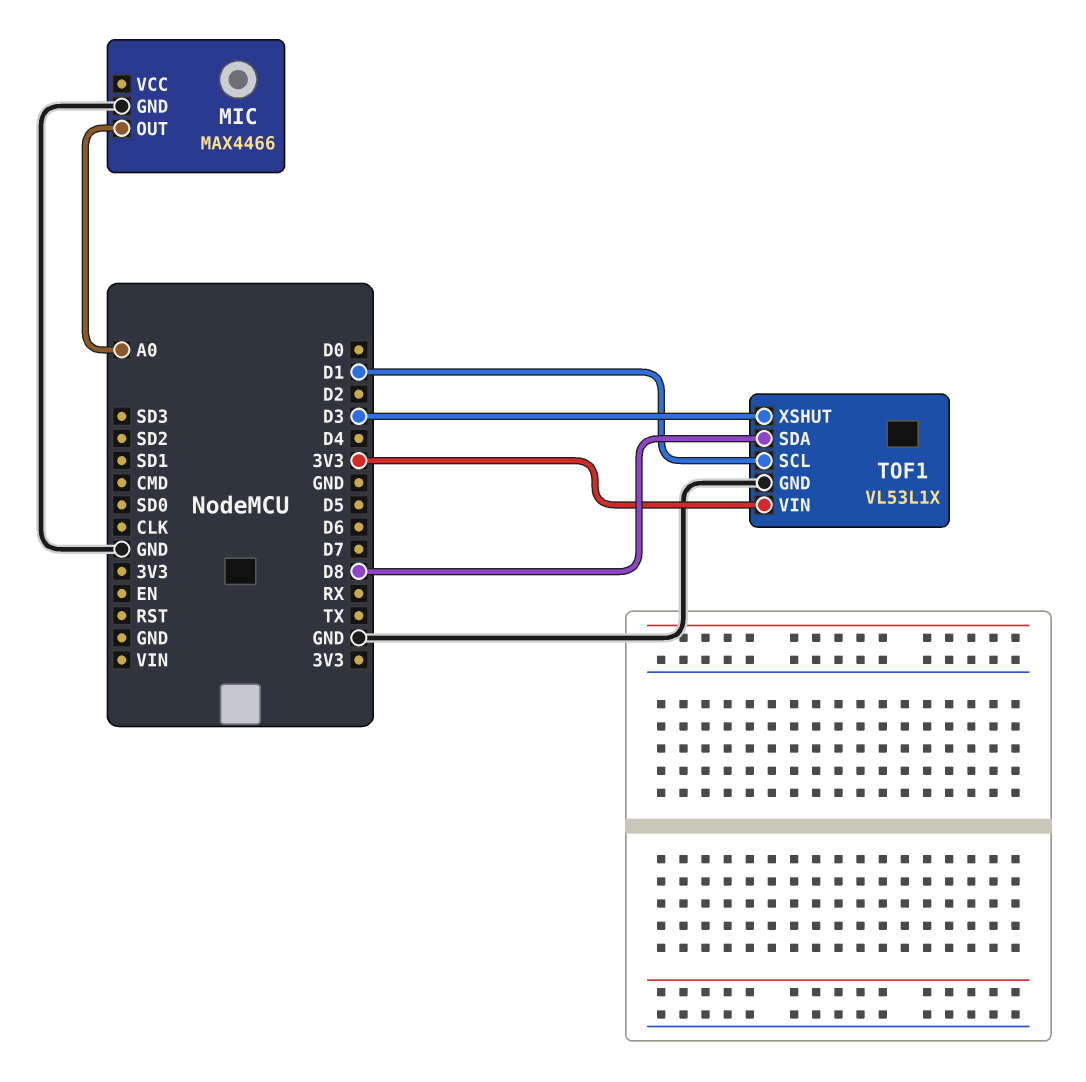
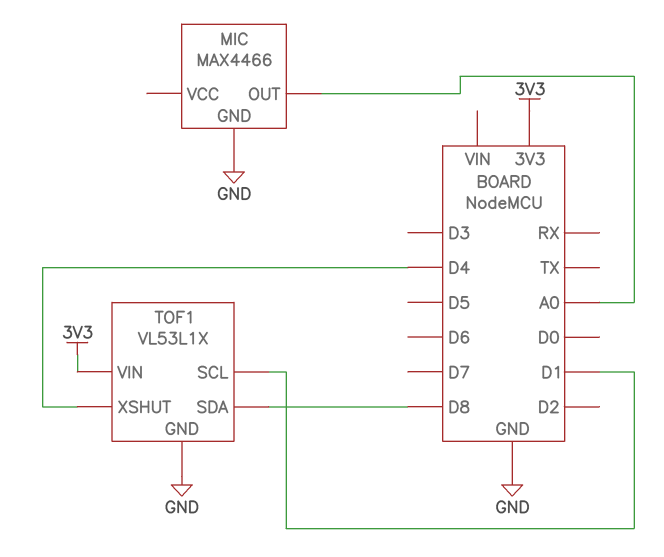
TOF1 pin XSHUT: D3 -> D4

